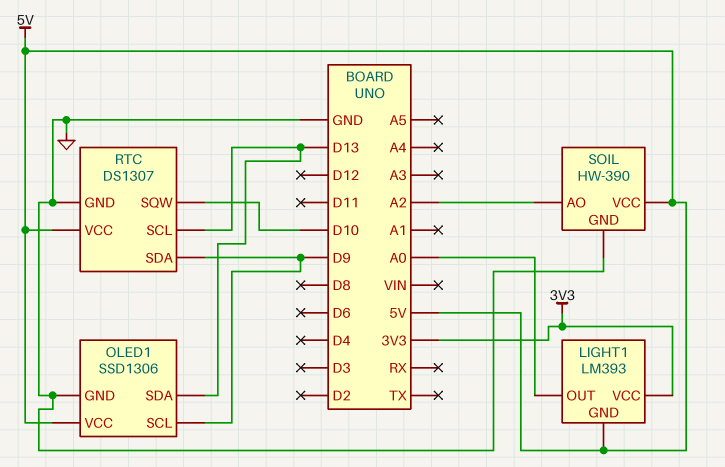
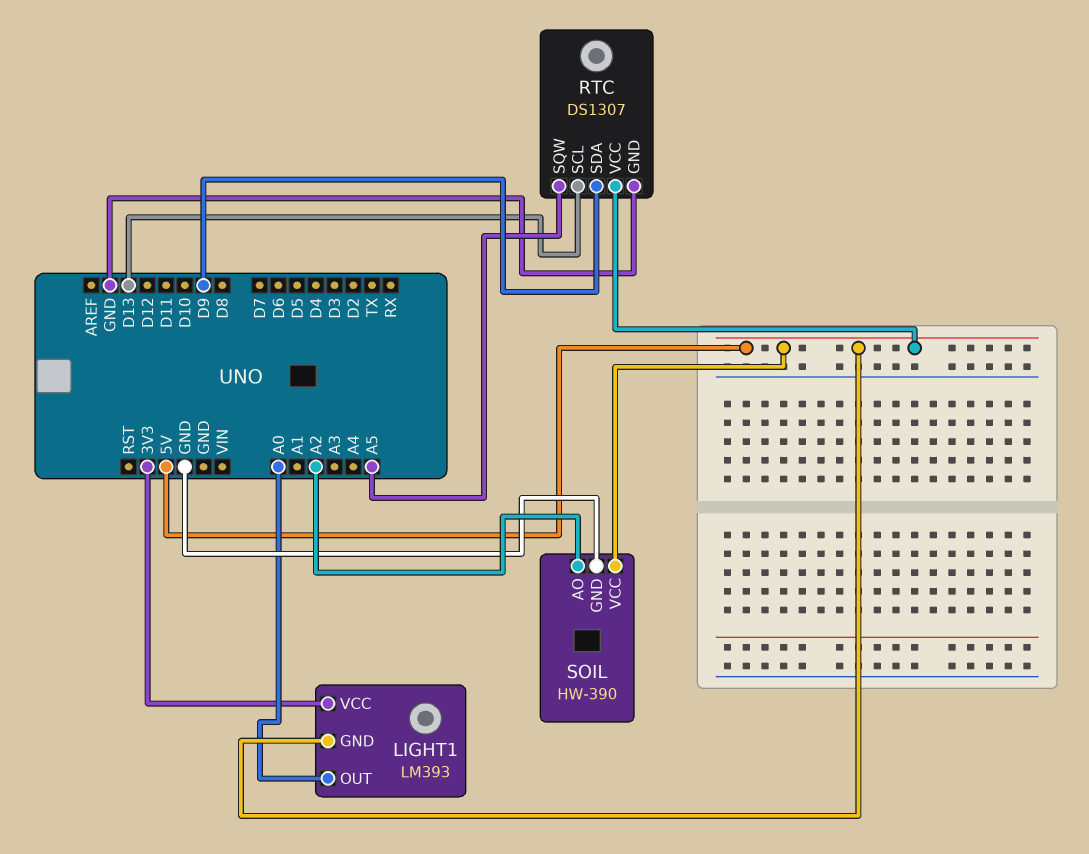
OLED1: SSD1306 -> none
OLED1 pin GND: GND -> none
OLED1 pin SCL: D9 -> none
OLED1 pin SDA: D13 -> none
OLED1 pin VCC: 5V -> none
RTC pin SQW: D10 -> A5

